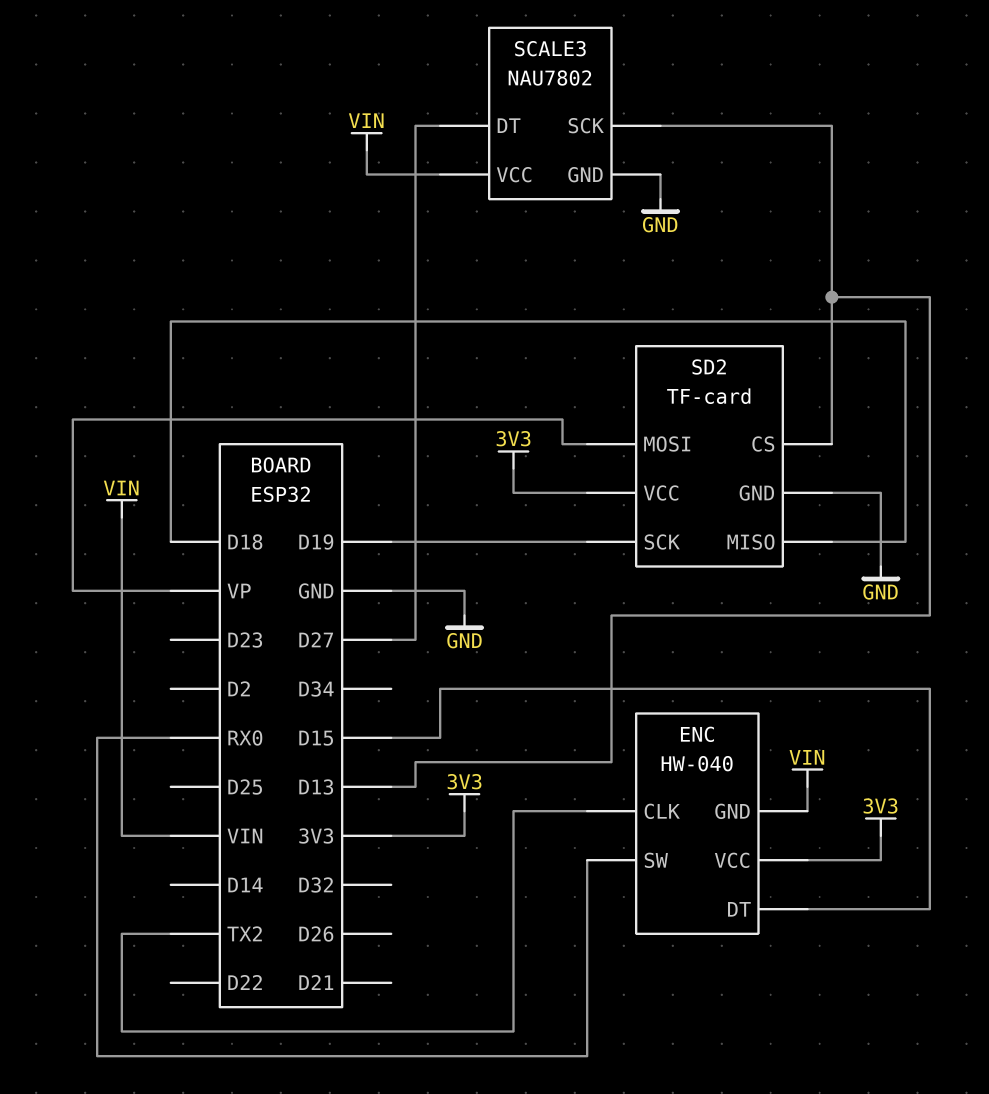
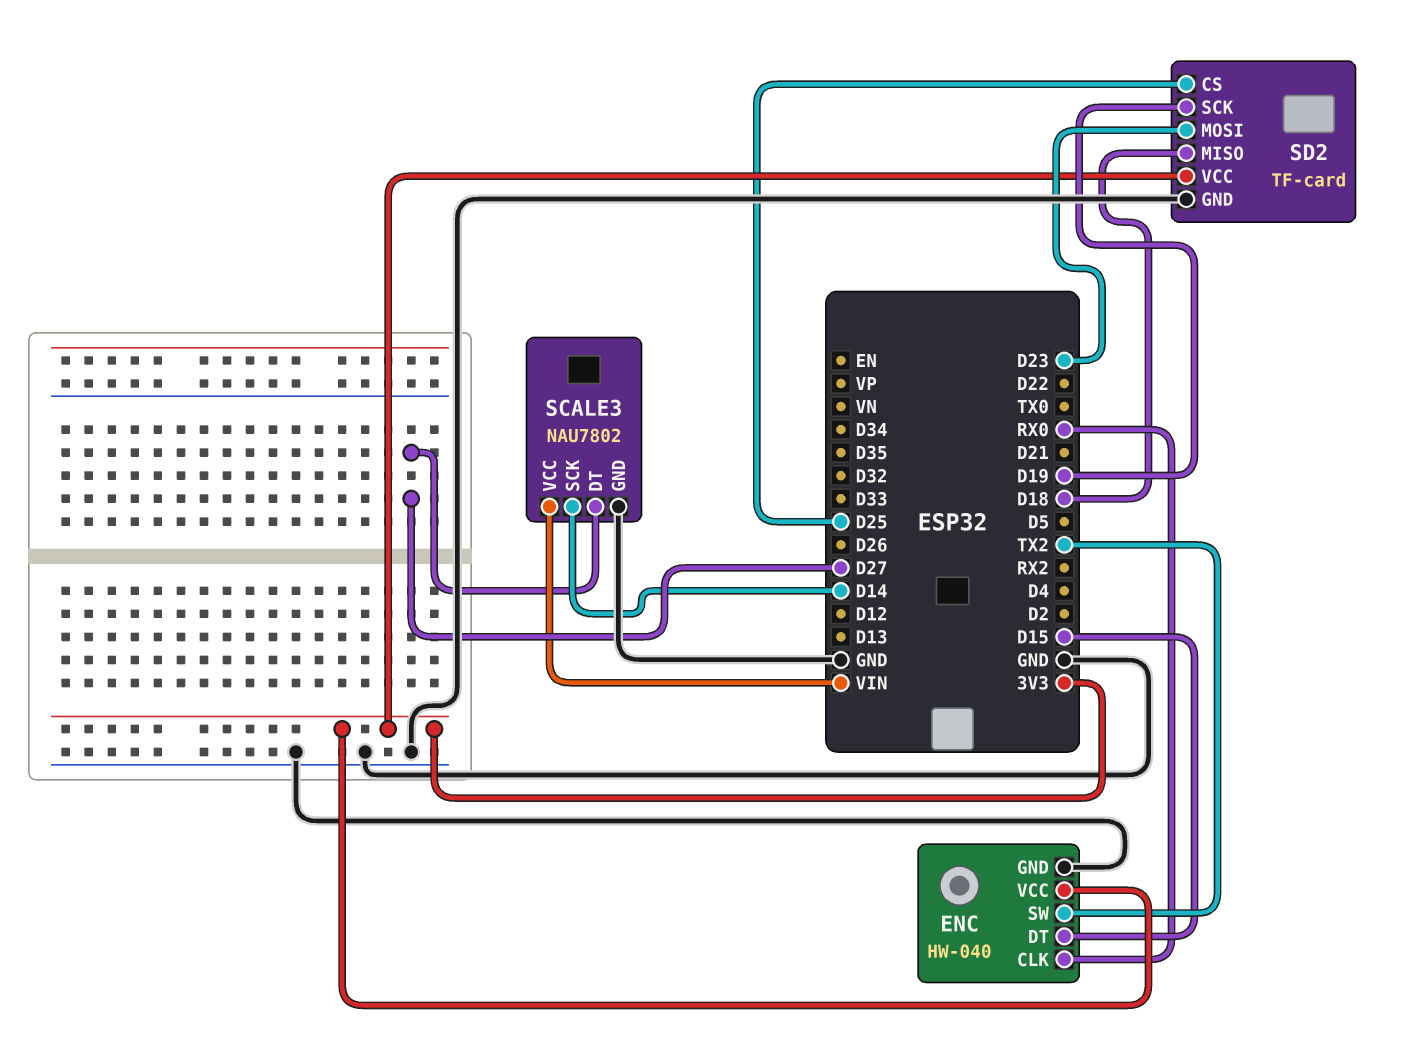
ENC pin CLK: TX2 -> RX0
ENC pin GND: VIN -> GND
ENC pin SW: RX0 -> TX2
SCALE3 pin SCK: D13 -> D14
SD2 pin CS: D13 -> D25
SD2 pin MOSI: VP -> D23

